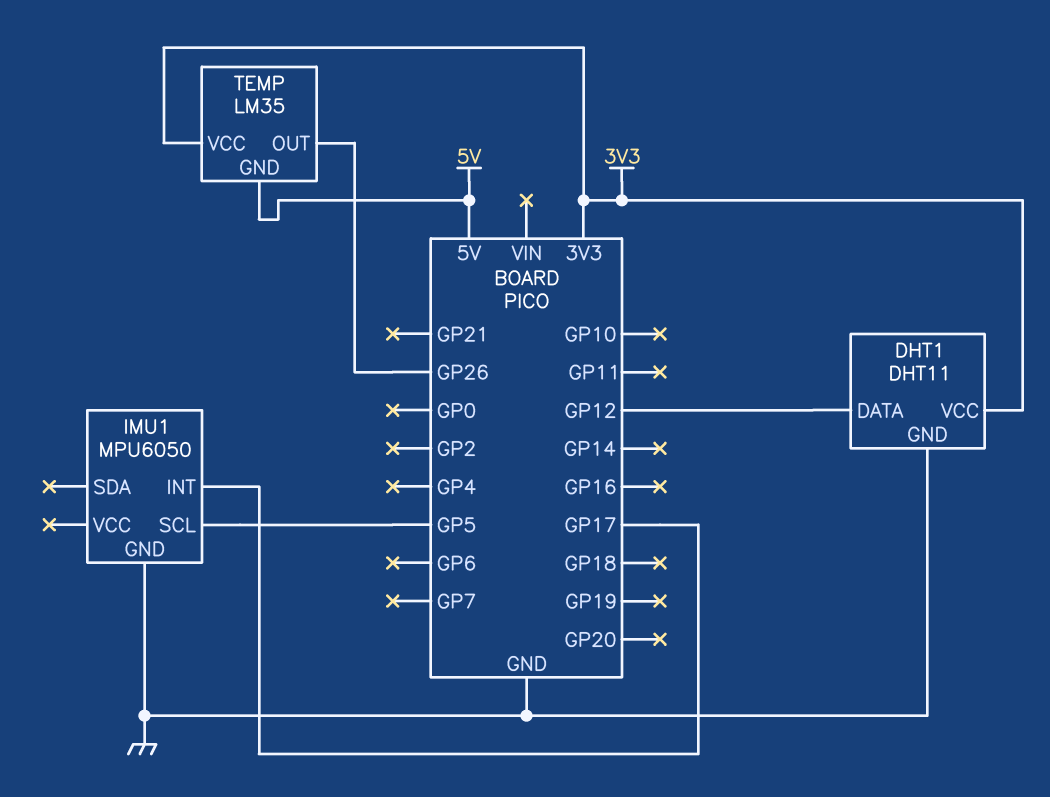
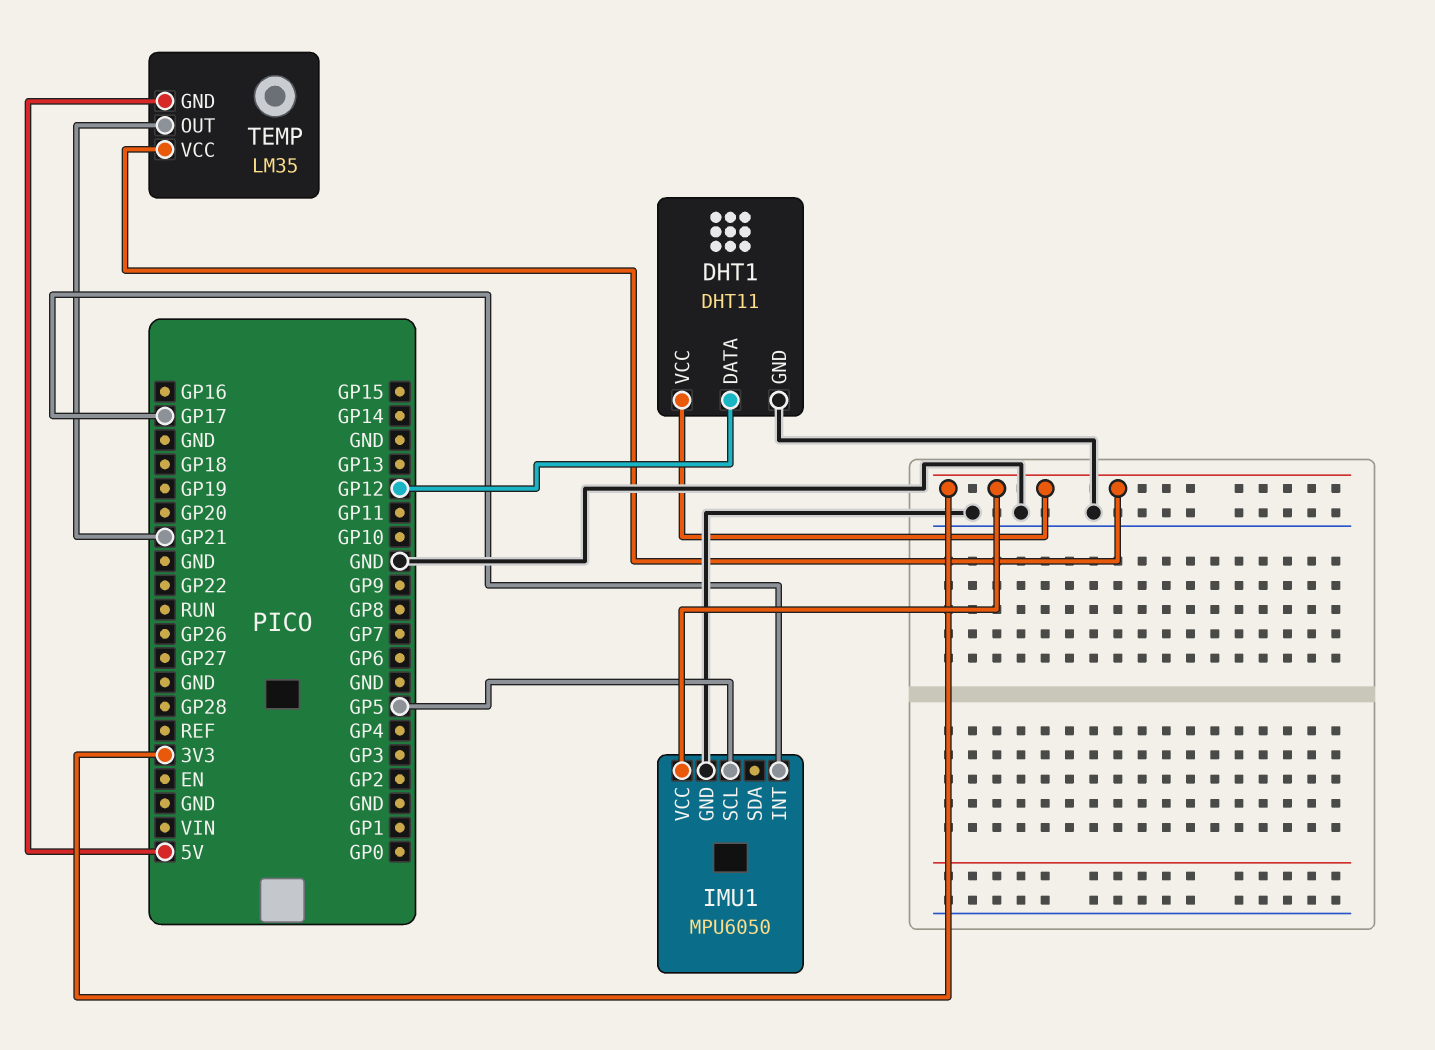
IMU1 pin VCC: none -> 3V3
TEMP pin OUT: GP26 -> GP21

